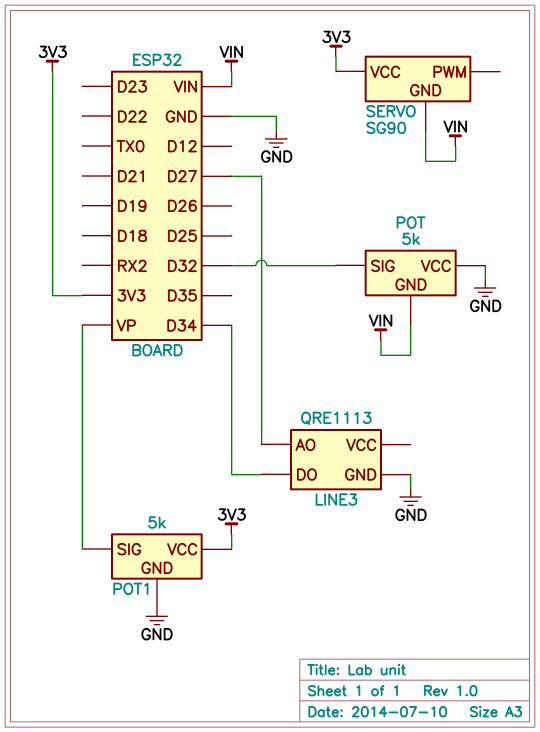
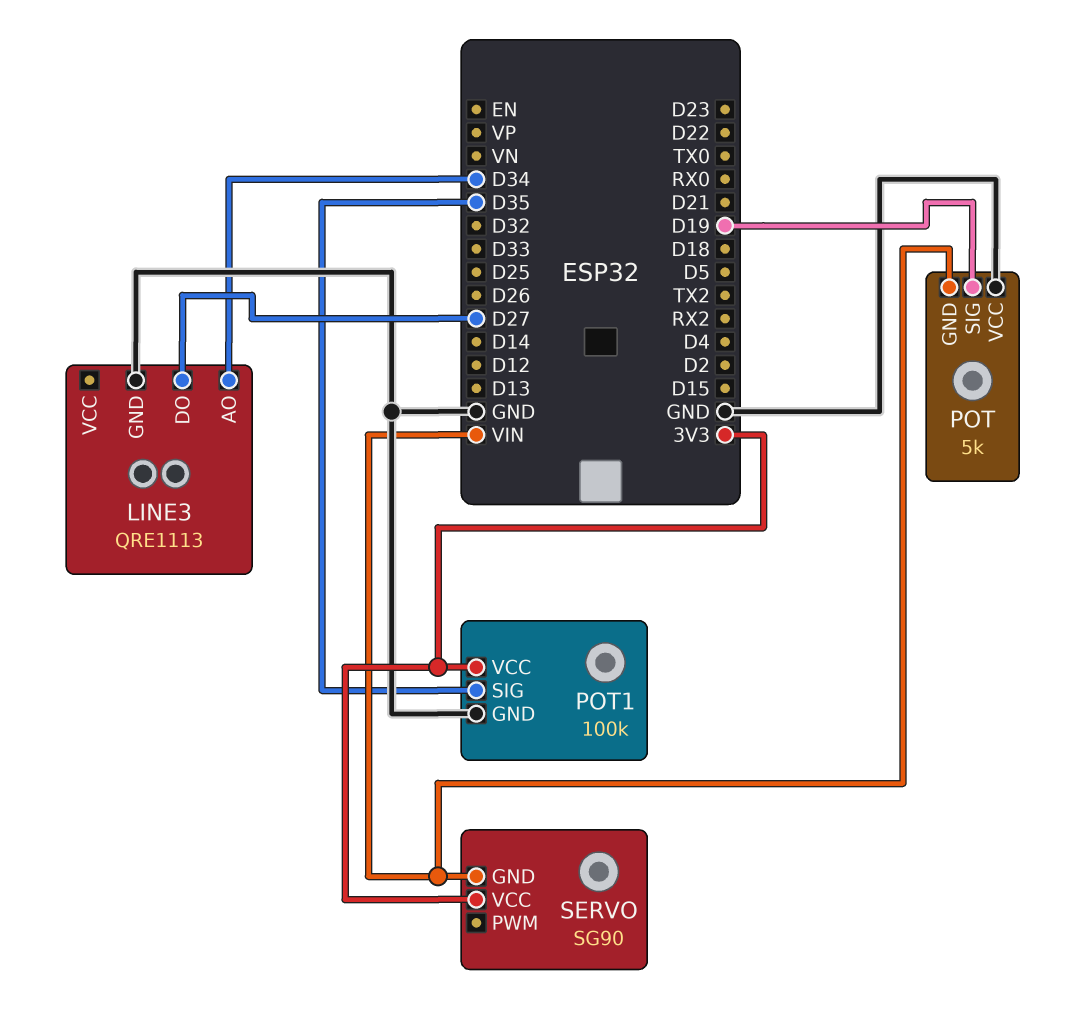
LINE3 pin AO: D27 -> D34
LINE3 pin DO: D34 -> D27
POT pin SIG: D32 -> D19
POT1: 5k -> 100k
POT1 pin SIG: VP -> D35

